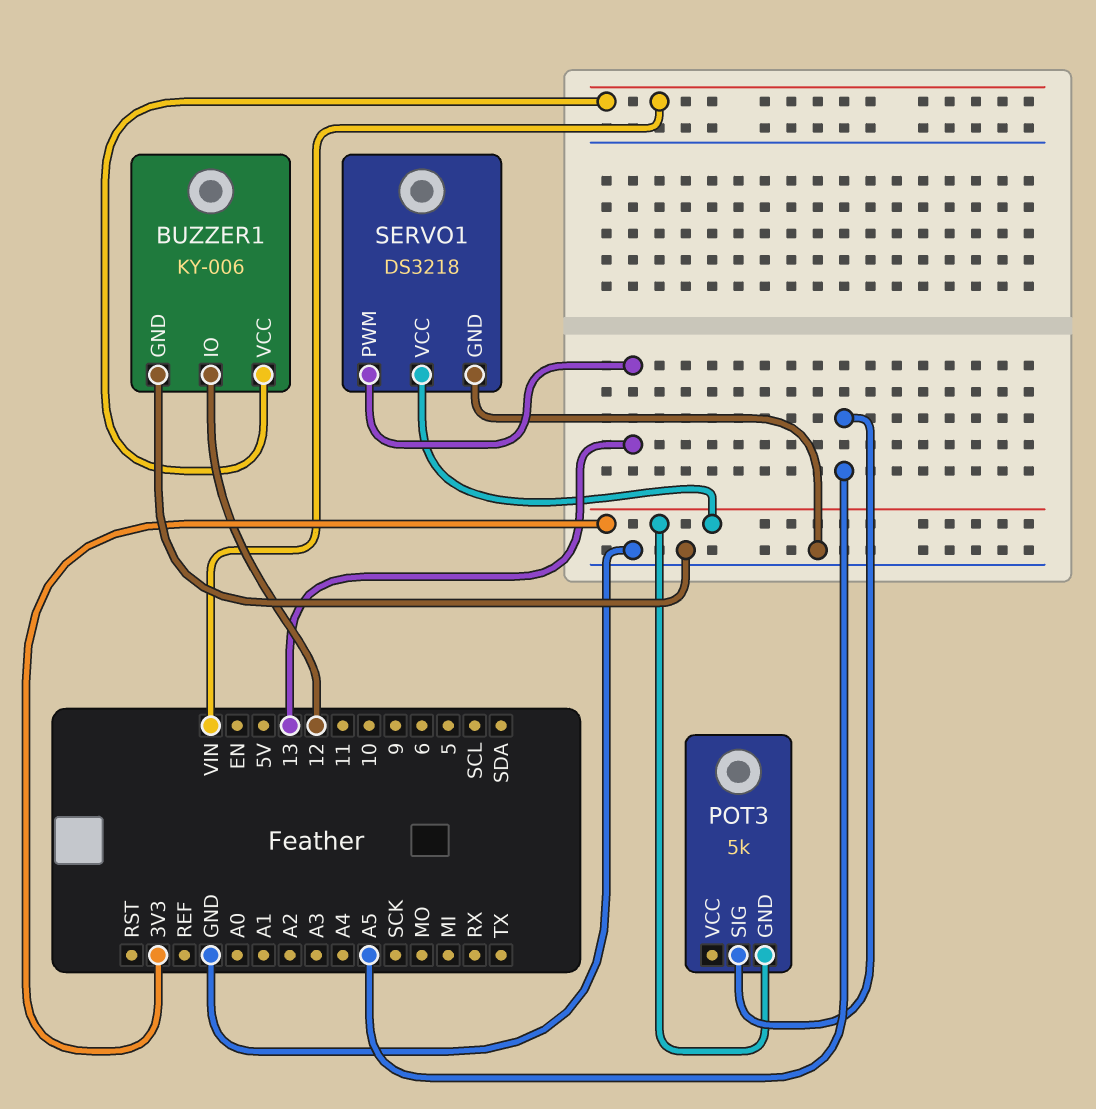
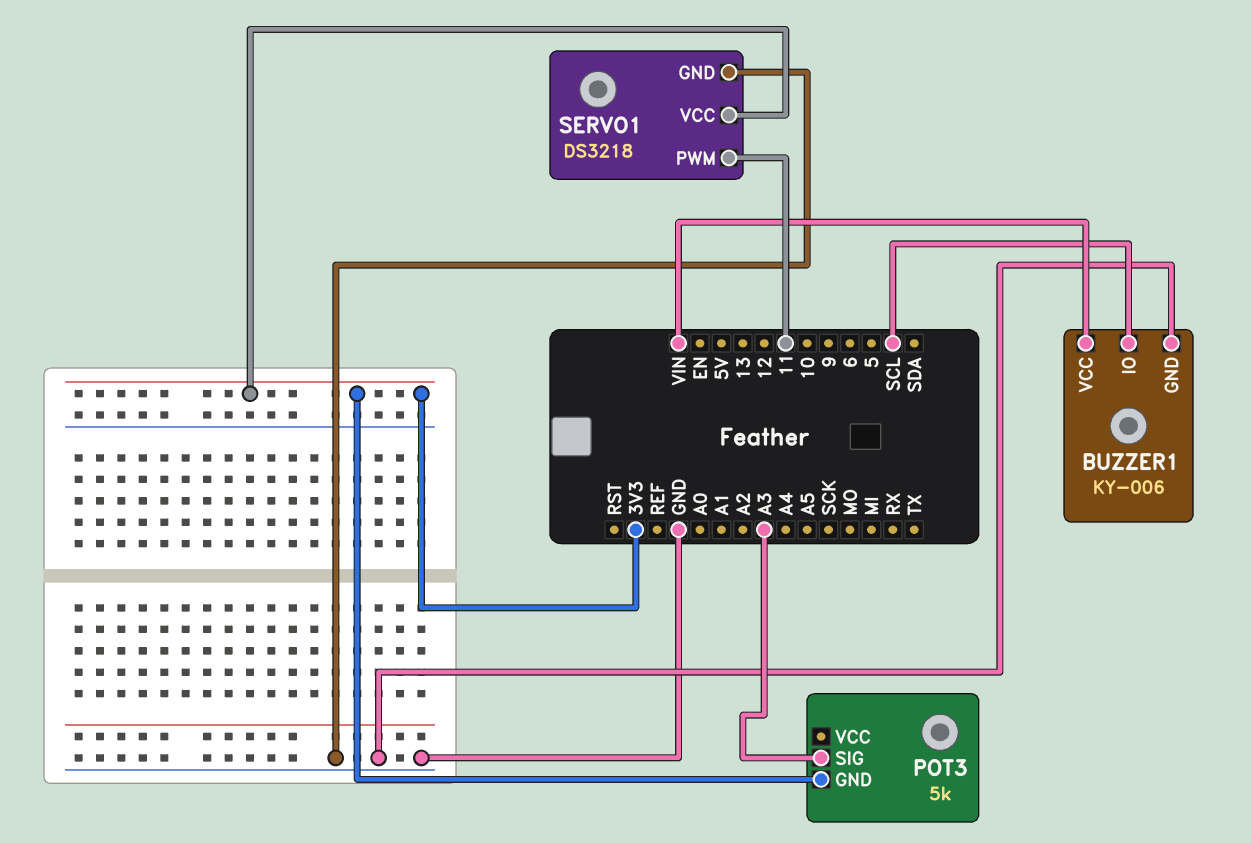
BUZZER1 pin IO: 12 -> SCL
POT3 pin SIG: A5 -> A3
SERVO1 pin PWM: 13 -> 11

